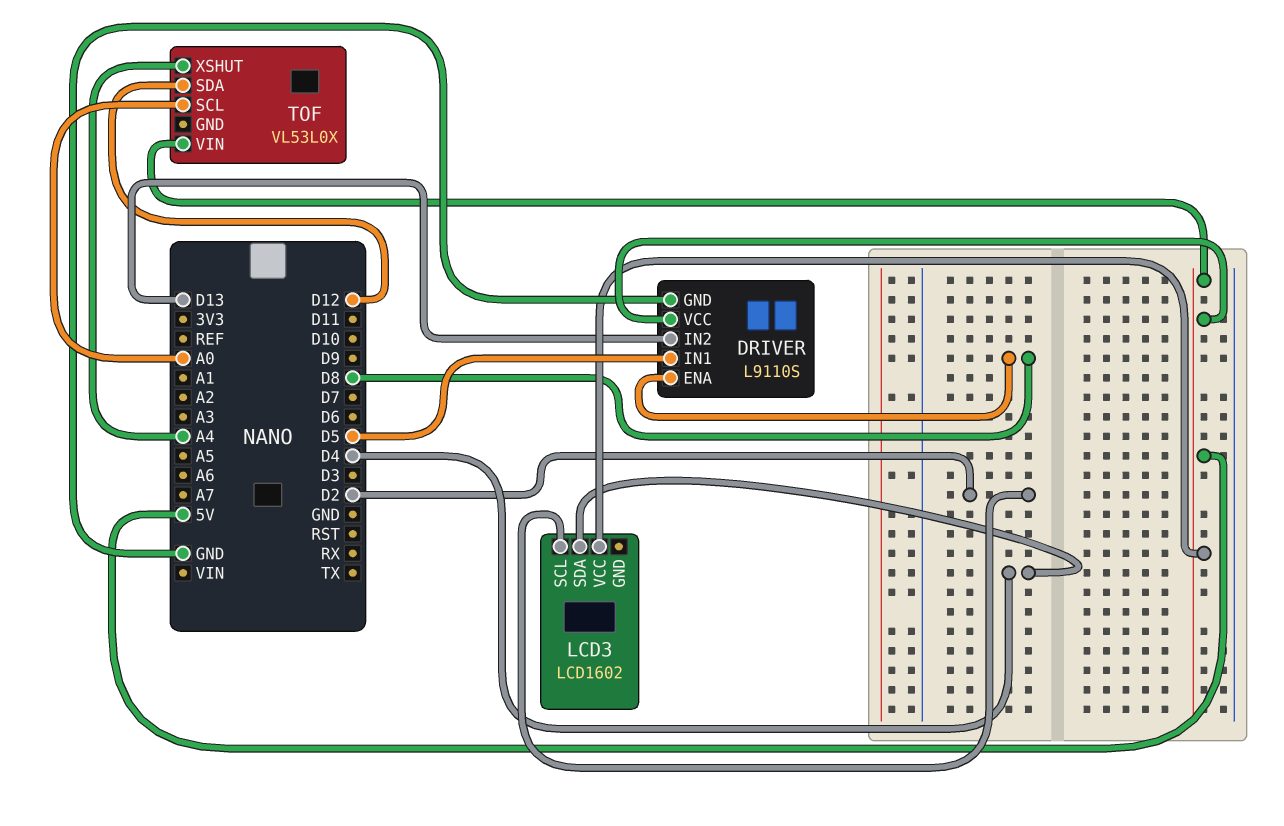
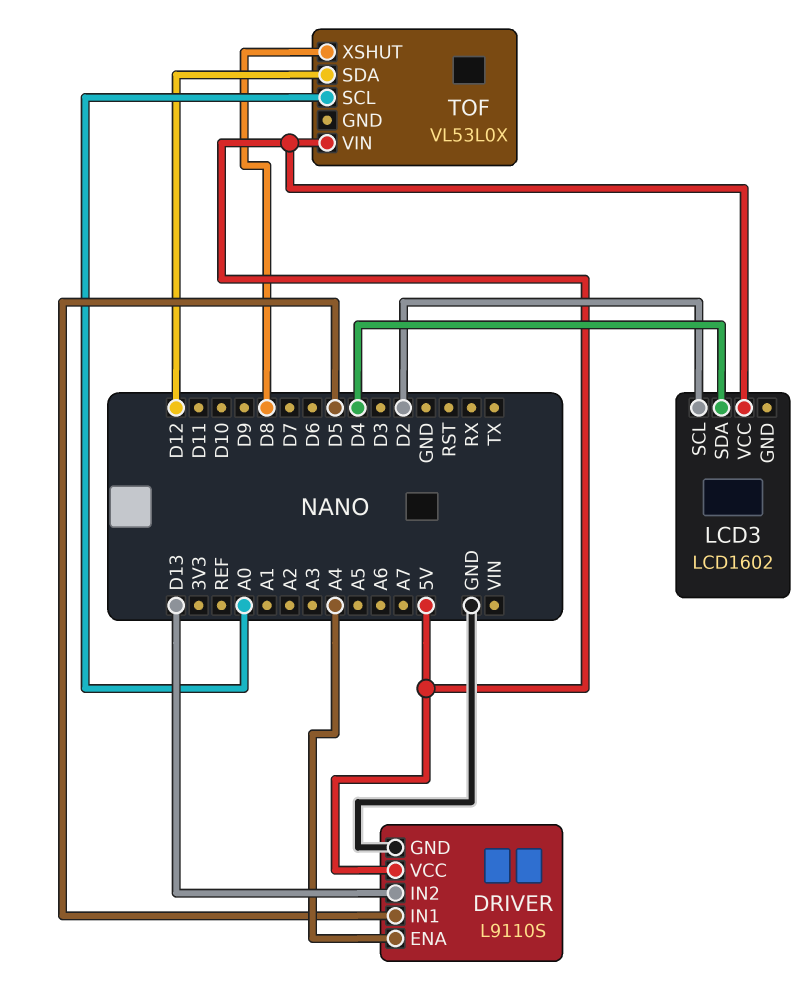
DRIVER pin ENA: D8 -> A4
TOF pin XSHUT: A4 -> D8

